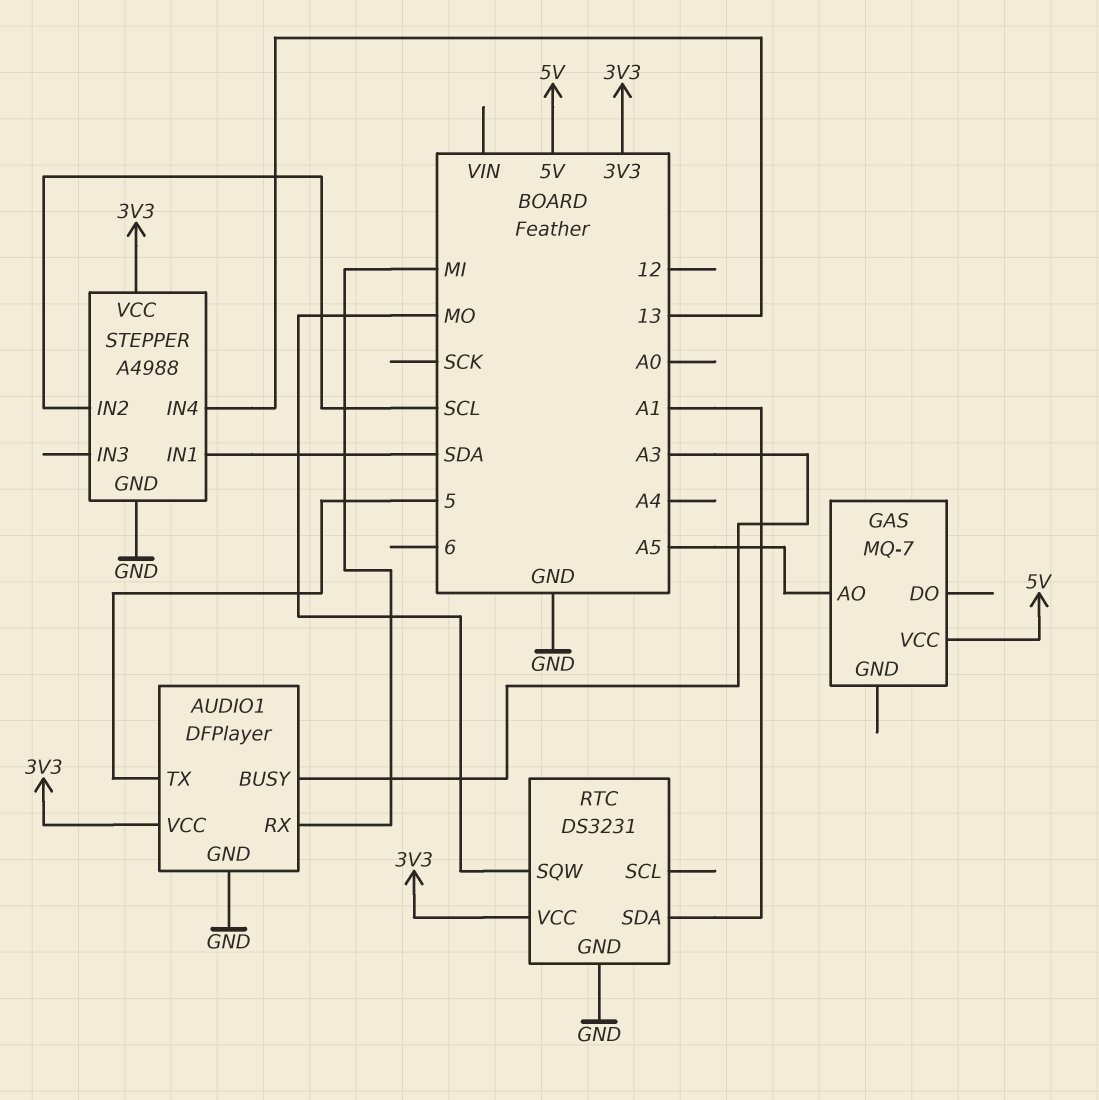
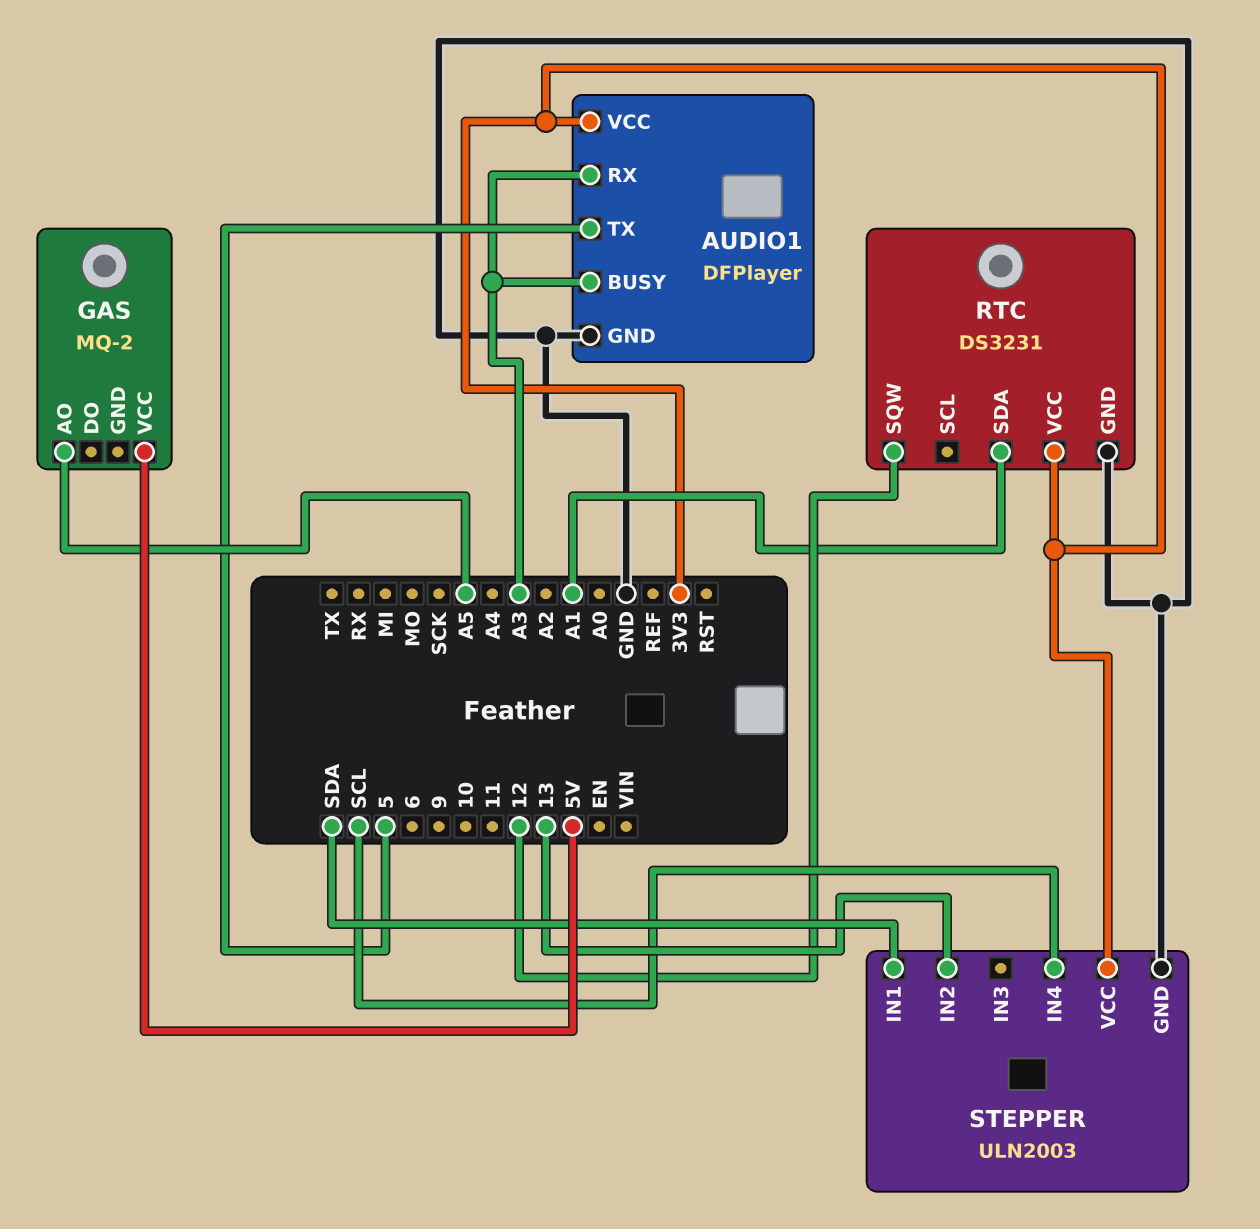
AUDIO1 pin RX: MI -> A3
GAS: MQ-7 -> MQ-2
RTC pin SQW: MO -> 12
STEPPER: A4988 -> ULN2003
STEPPER pin IN2: SCL -> 13
STEPPER pin IN4: 13 -> SCL

